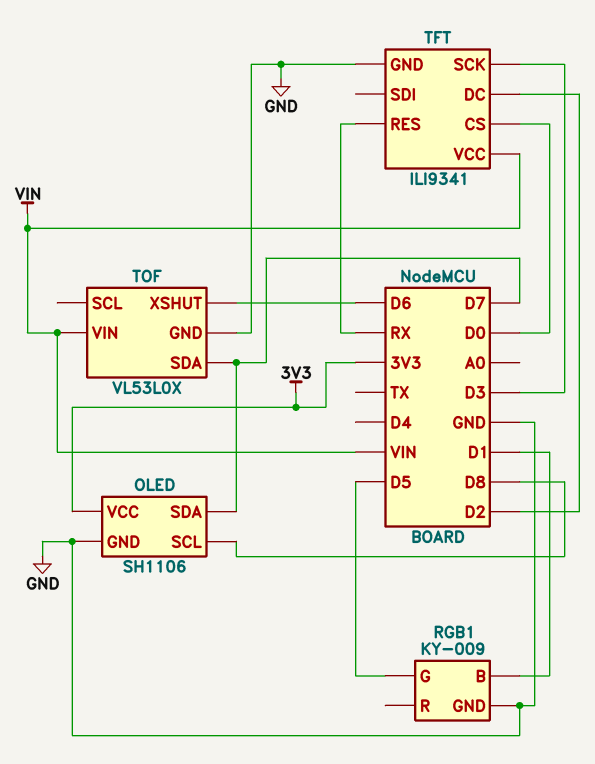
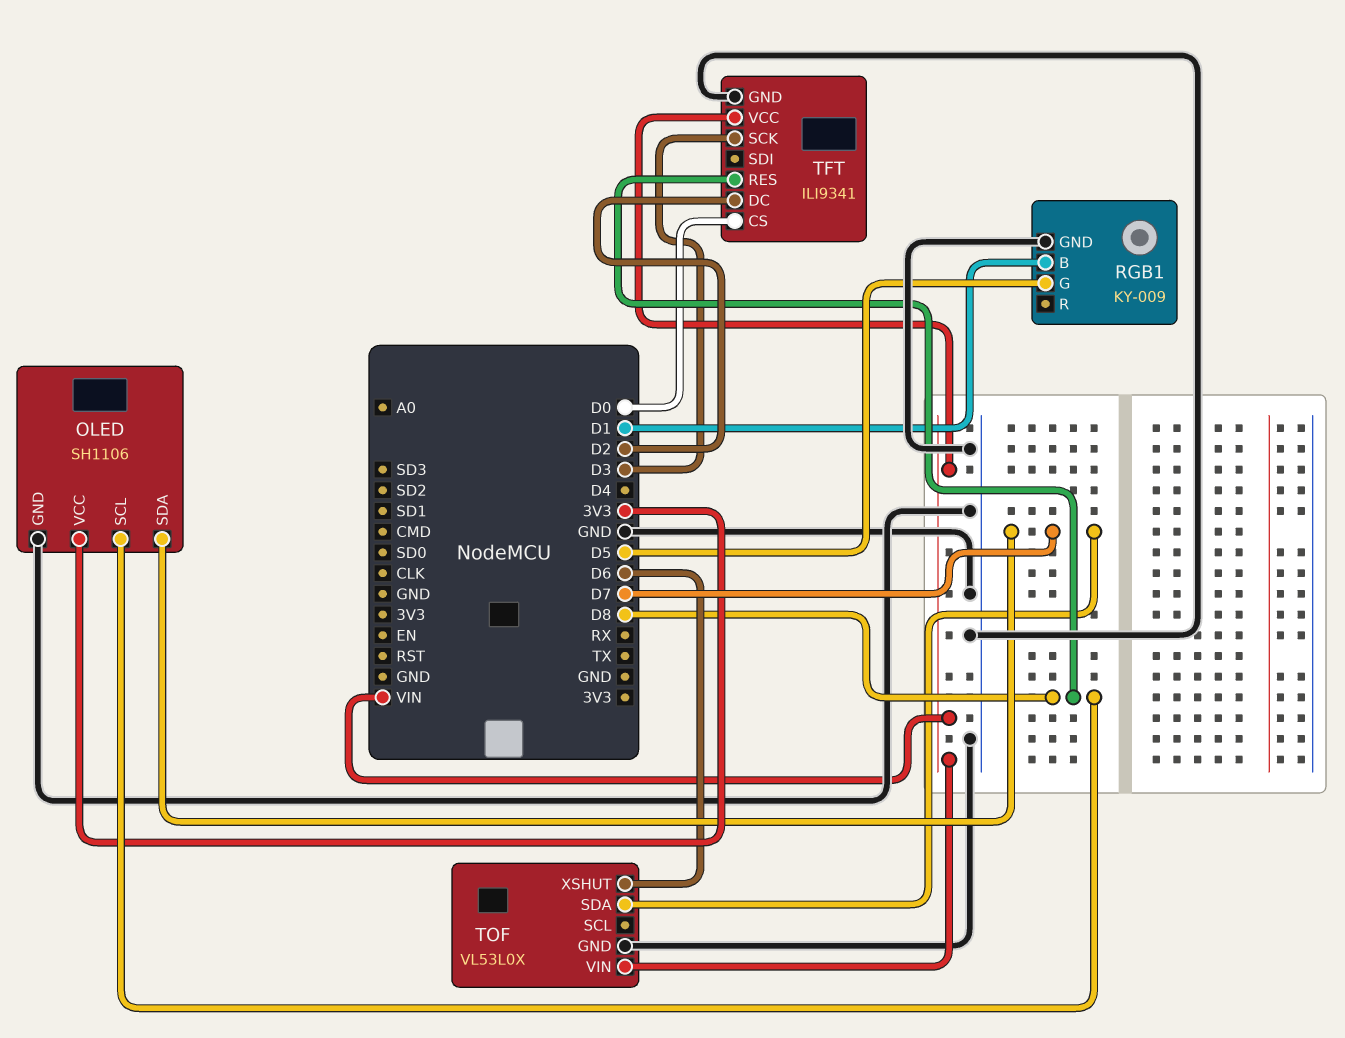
TFT pin RES: RX -> D8

